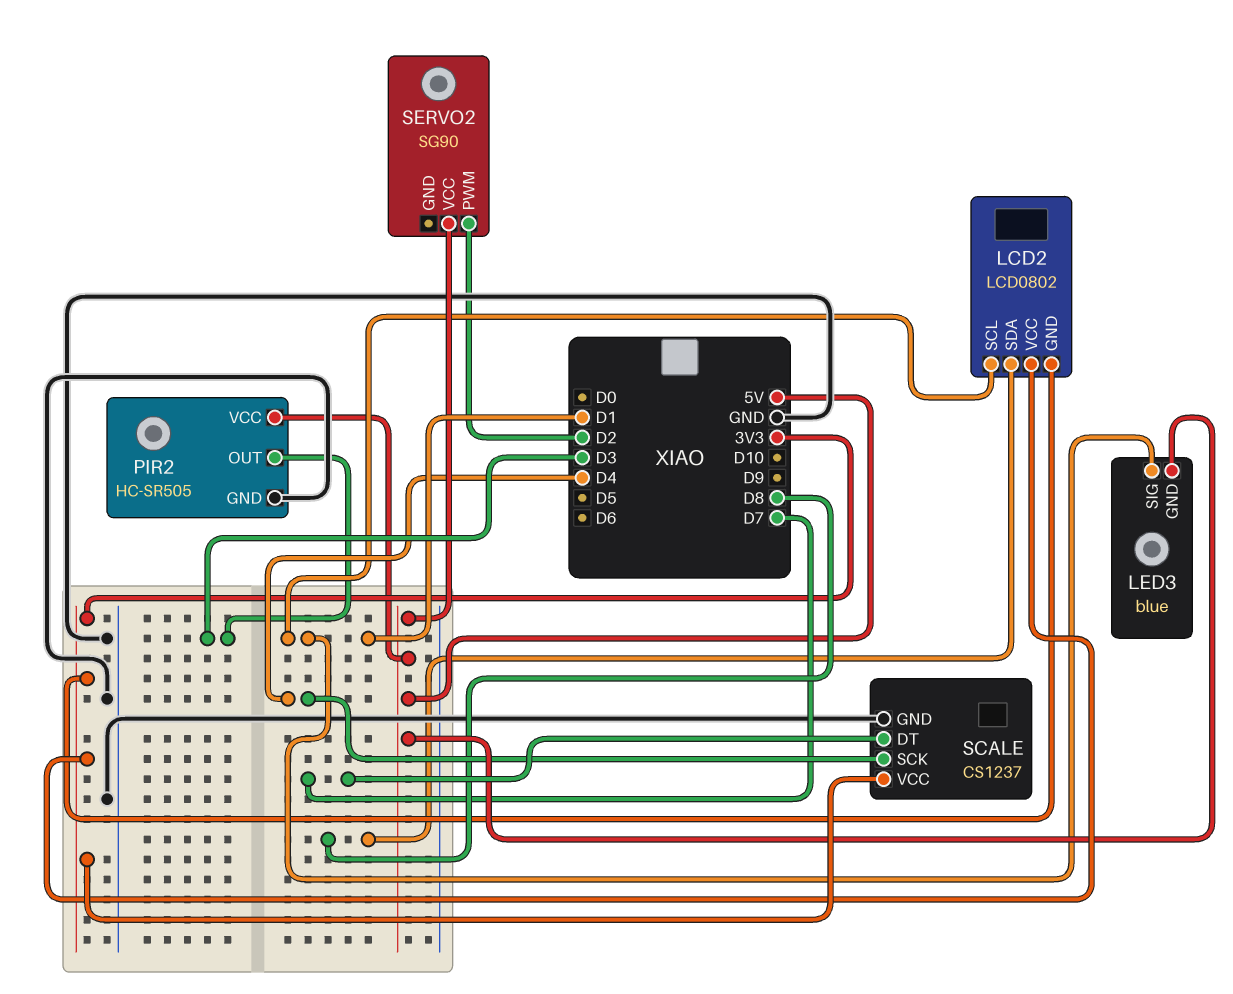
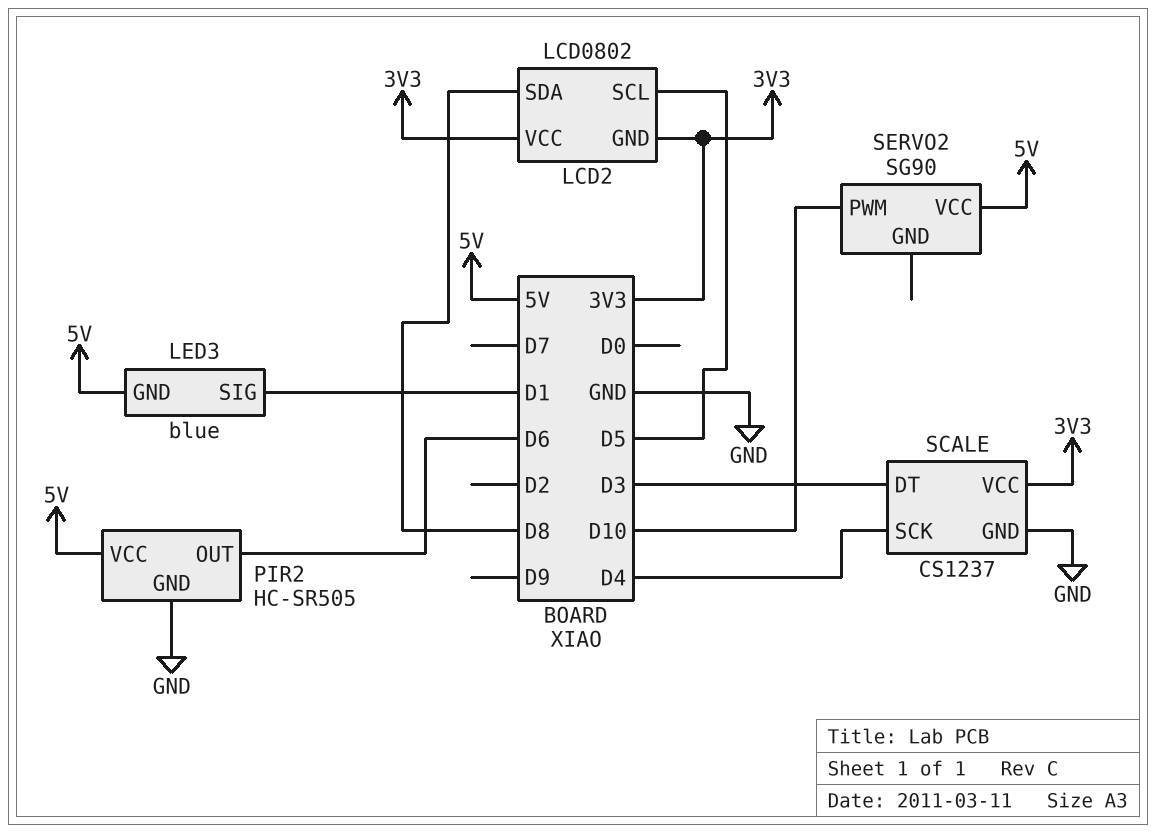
LCD2 pin SCL: D1 -> D5
PIR2 pin OUT: D3 -> D6
SCALE pin DT: D7 -> D3
SERVO2 pin PWM: D2 -> D10

